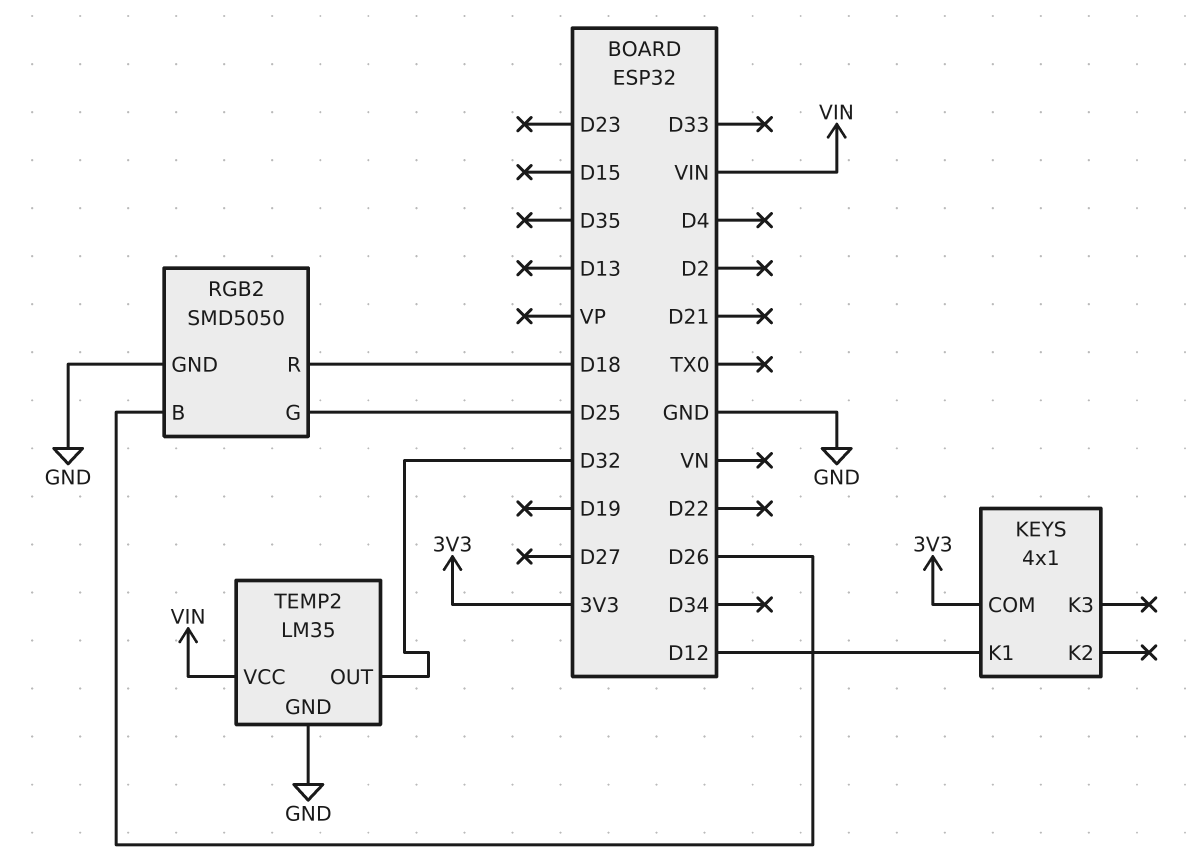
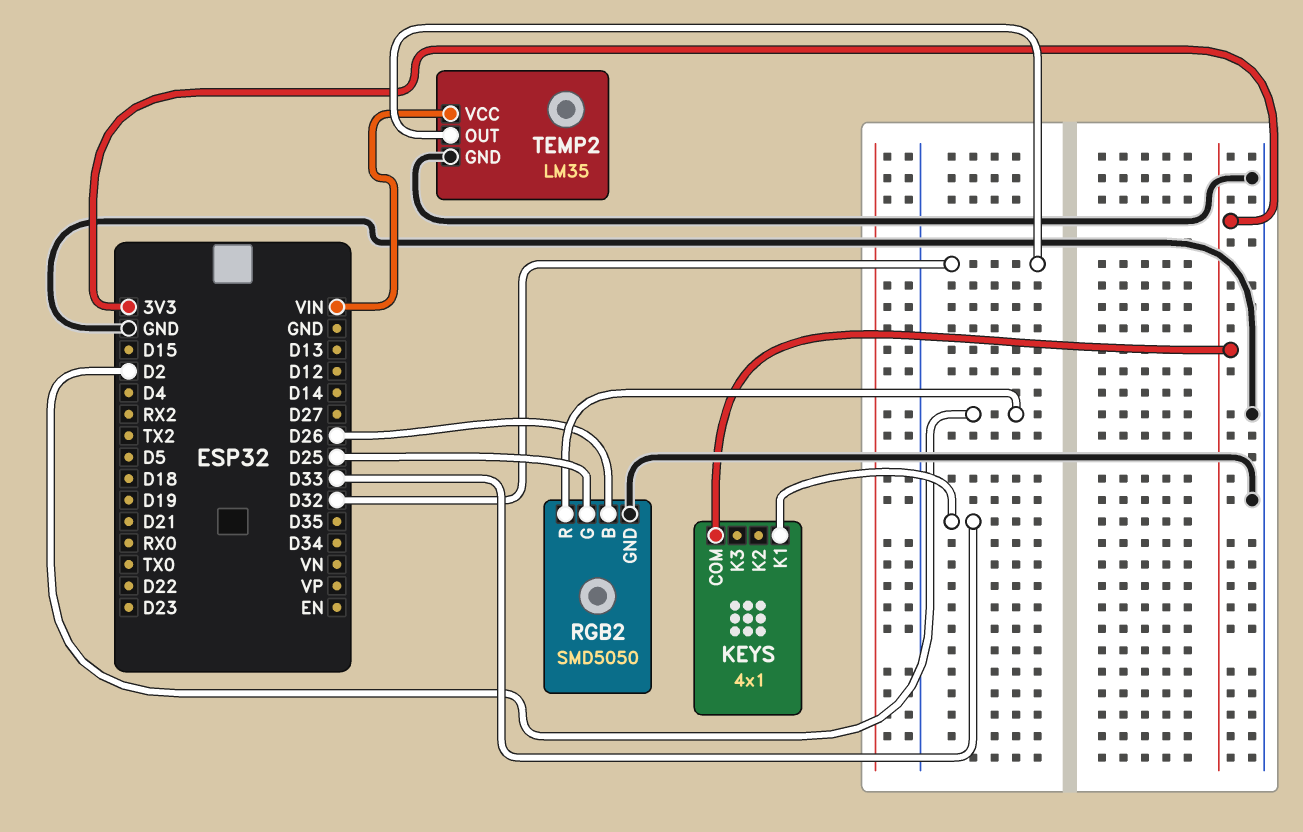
KEYS pin K1: D12 -> D33
RGB2 pin R: D18 -> D2

